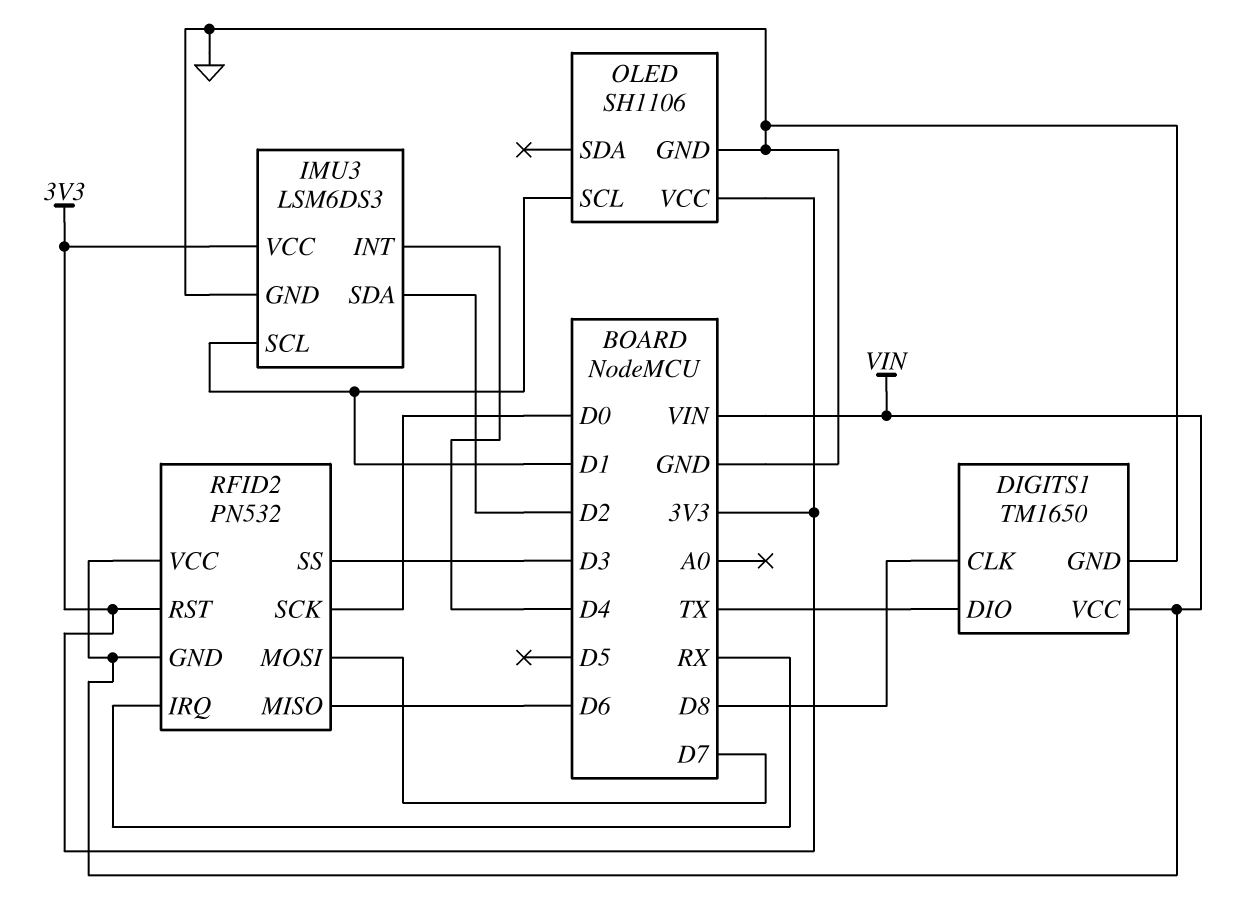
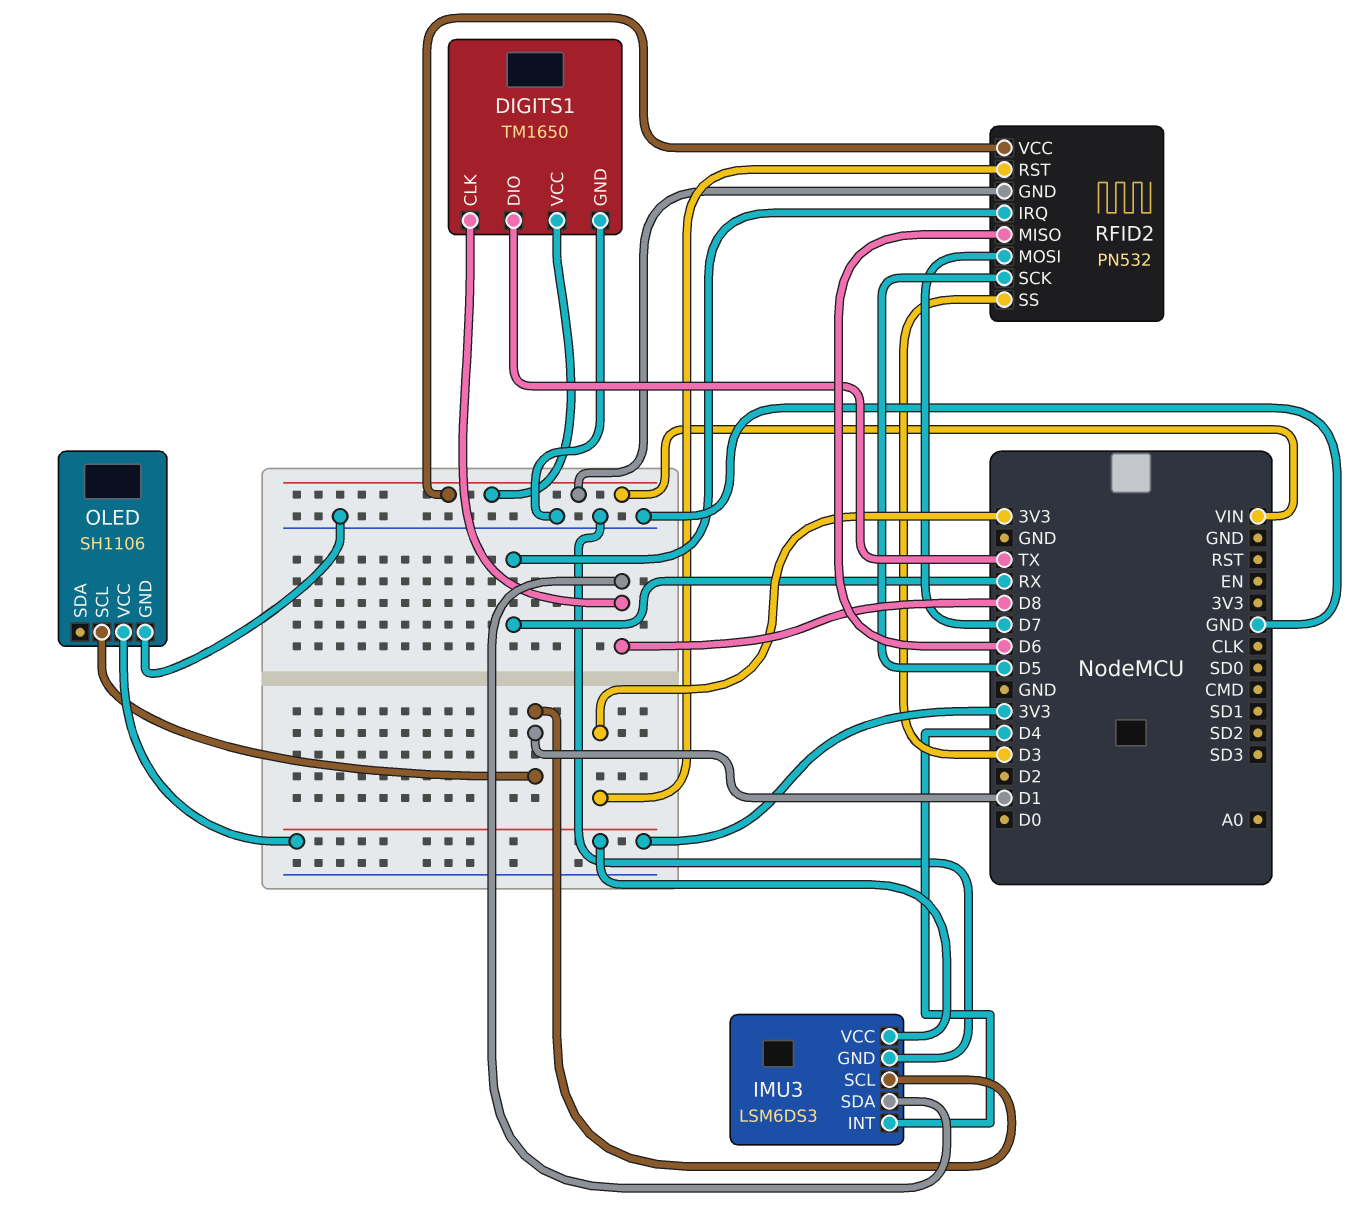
IMU3 pin SDA: D2 -> D8
RFID2 pin SCK: D0 -> D5

